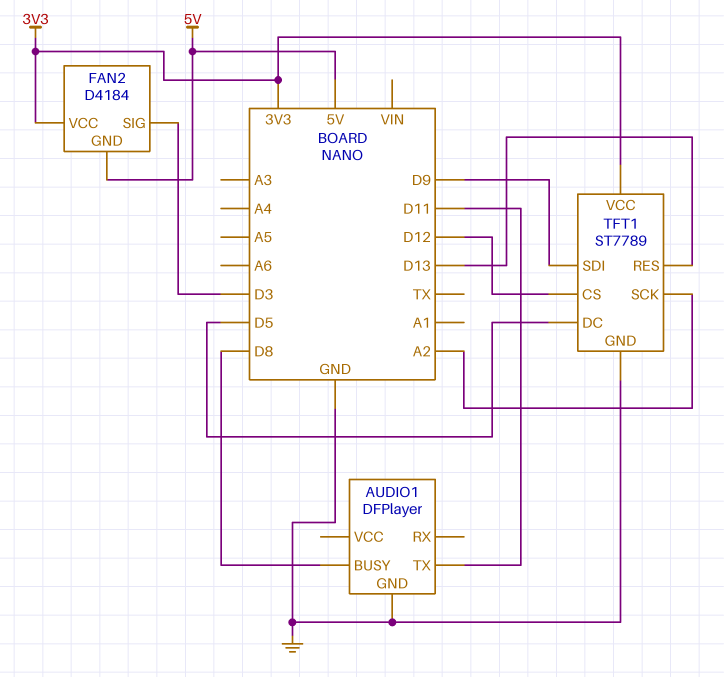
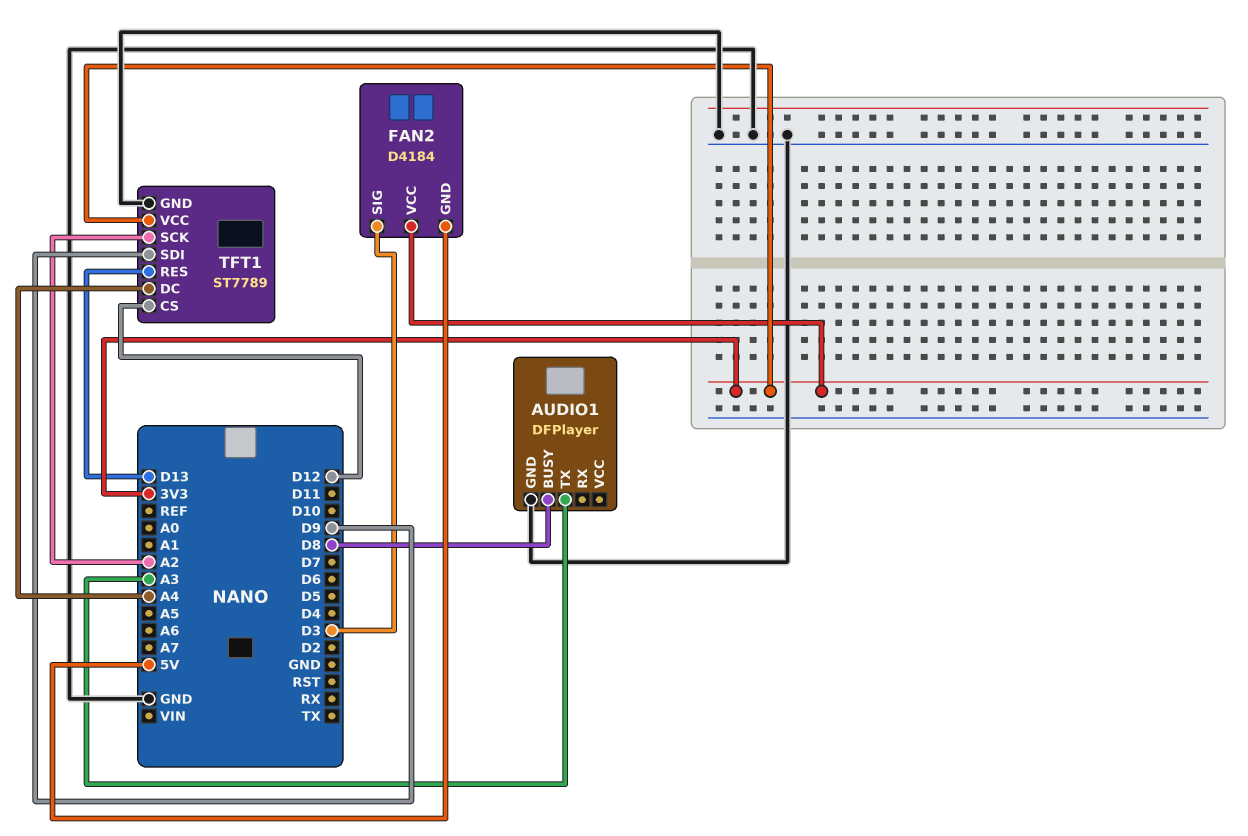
AUDIO1 pin TX: D11 -> A3
TFT1 pin DC: D5 -> A4

